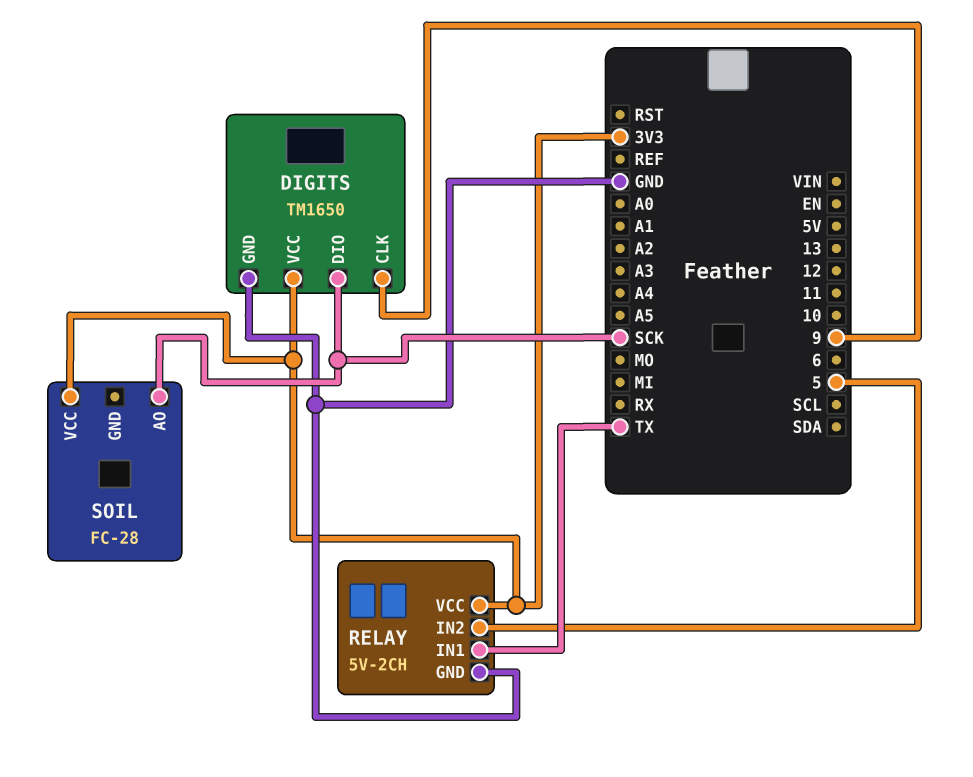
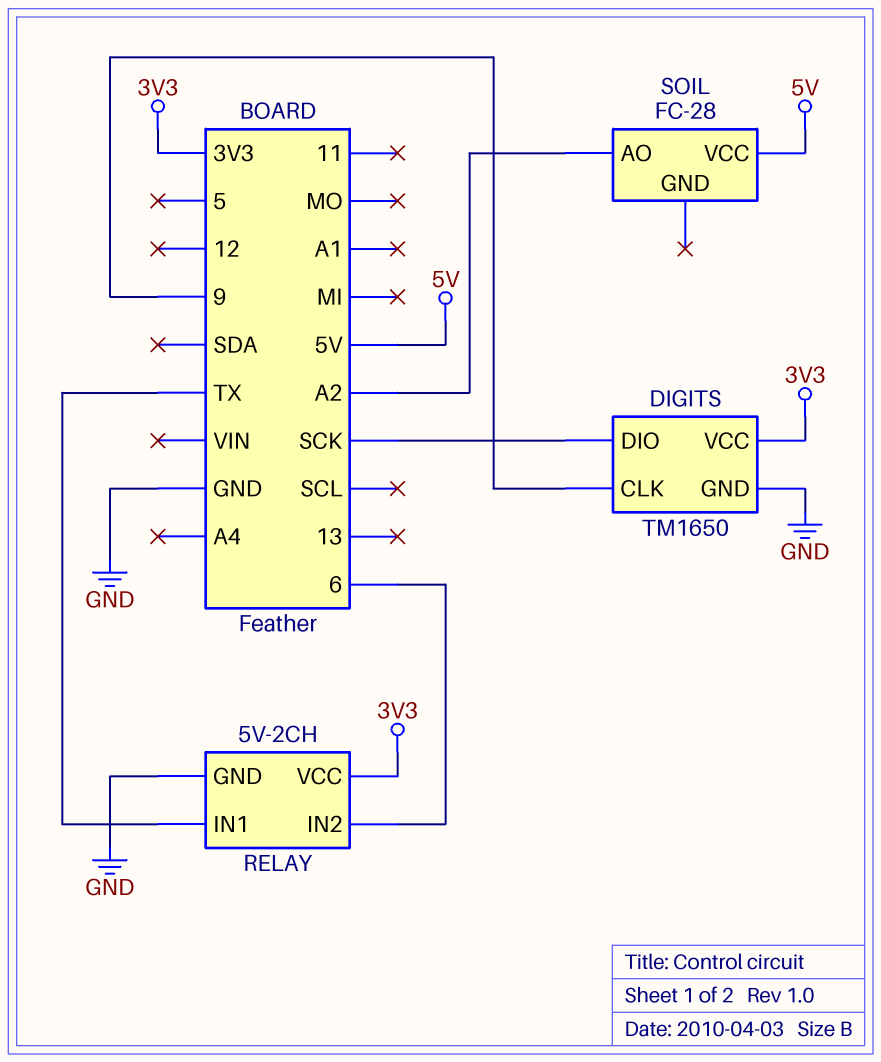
RELAY pin IN2: 5 -> 6
SOIL pin AO: SCK -> A2
SOIL pin VCC: 3V3 -> 5V

